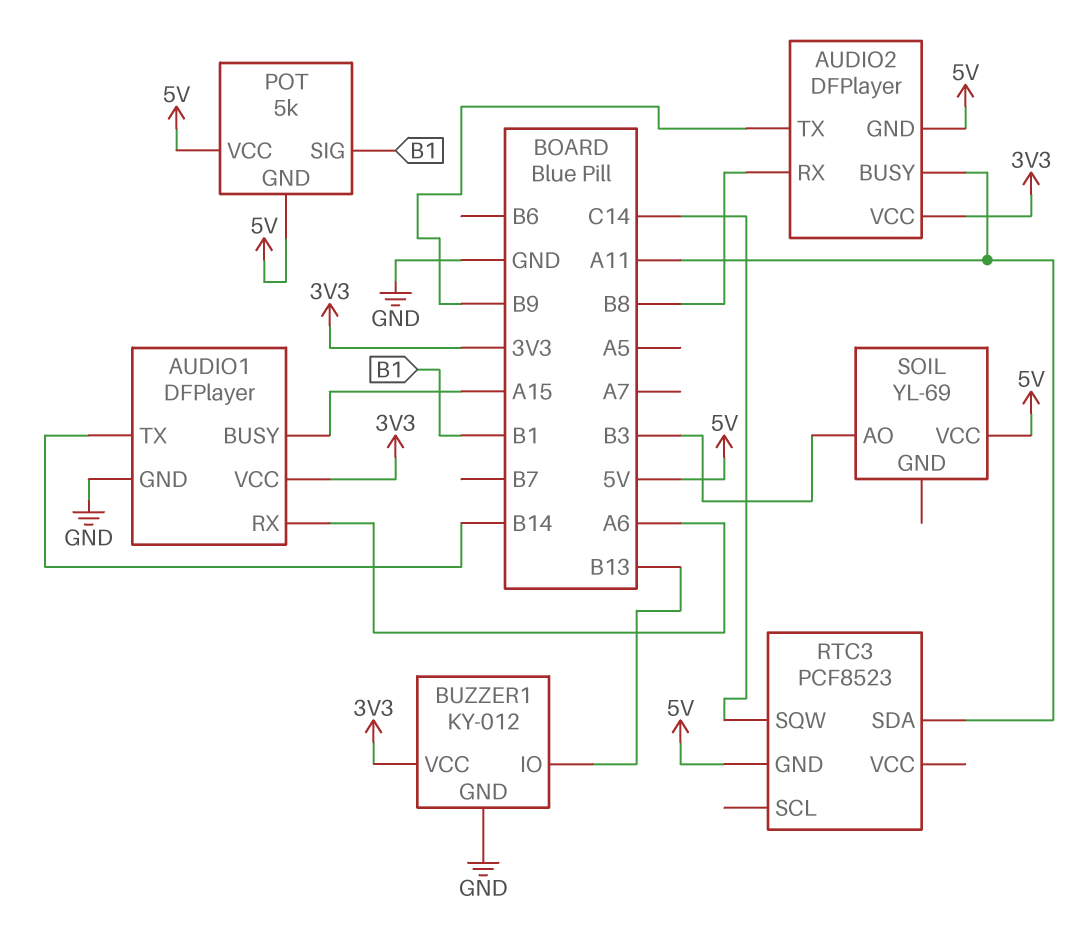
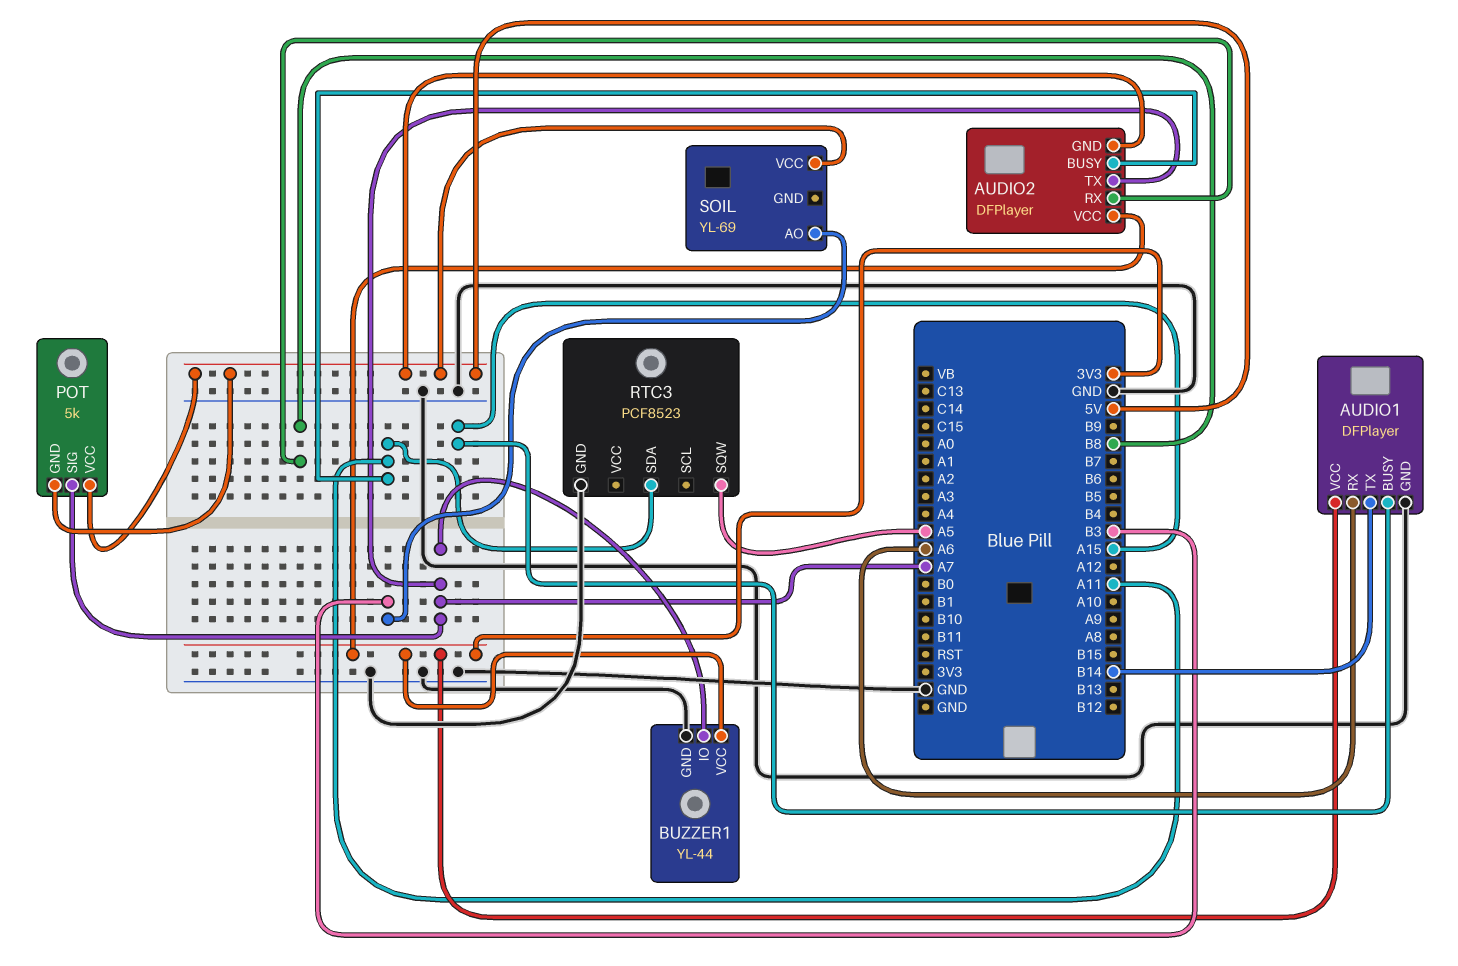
AUDIO2 pin TX: B9 -> A7
BUZZER1: KY-012 -> YL-44
BUZZER1 pin IO: B13 -> A7
POT pin SIG: B1 -> A7
RTC3 pin GND: 5V -> GND
RTC3 pin SQW: C14 -> A5

